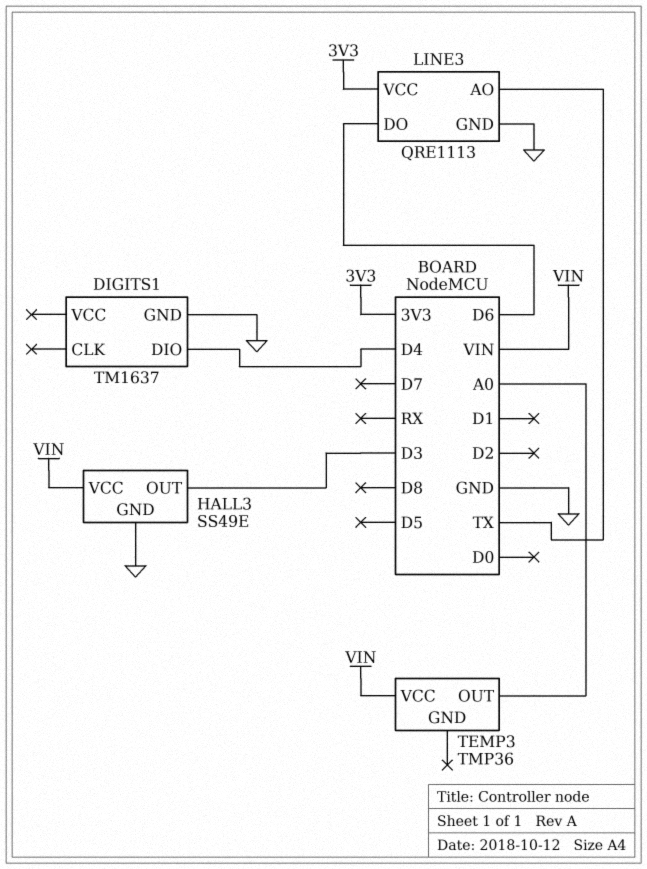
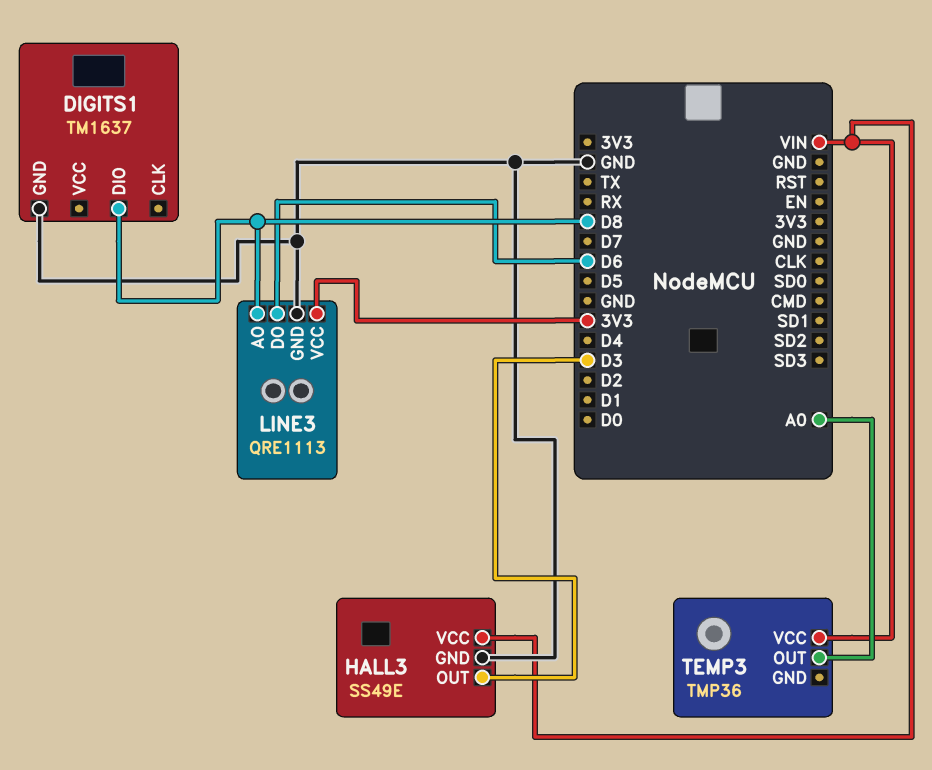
DIGITS1 pin DIO: D4 -> D8
LINE3 pin AO: TX -> D8

